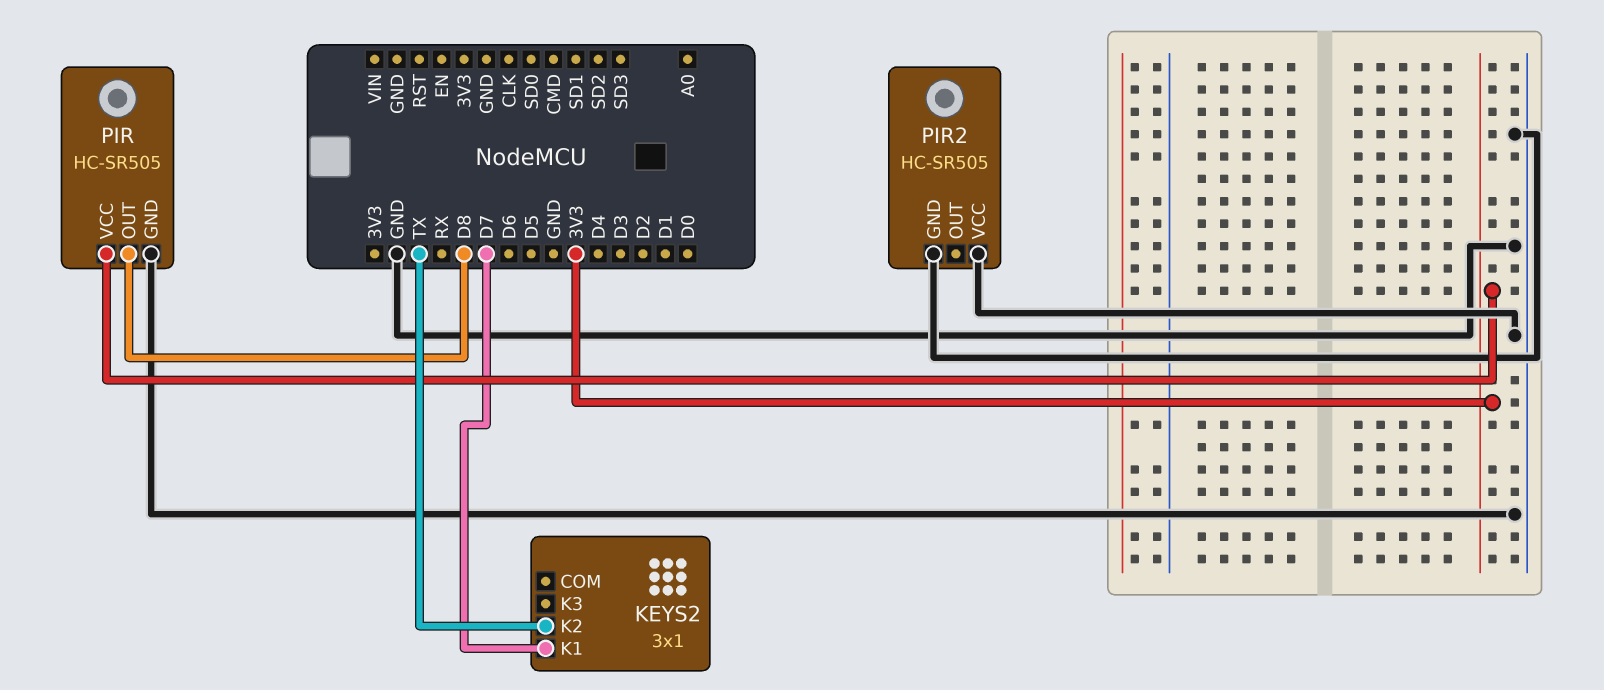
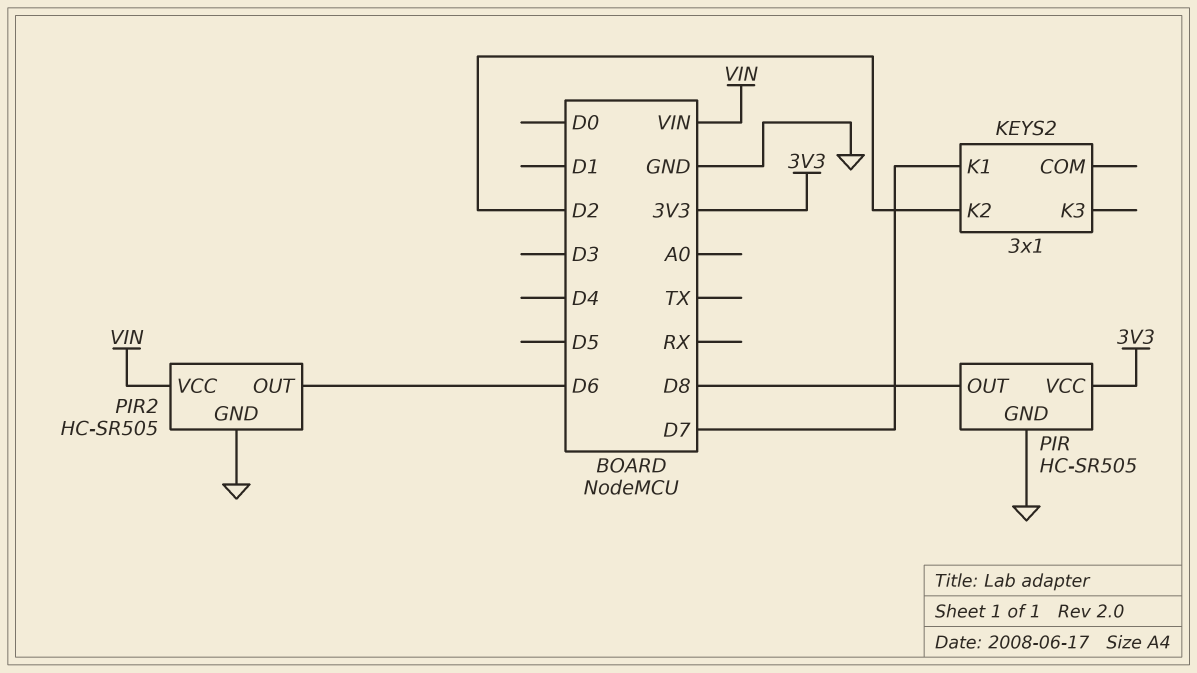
KEYS2 pin K2: TX -> D2
PIR2 pin OUT: none -> D6
PIR2 pin VCC: GND -> VIN

